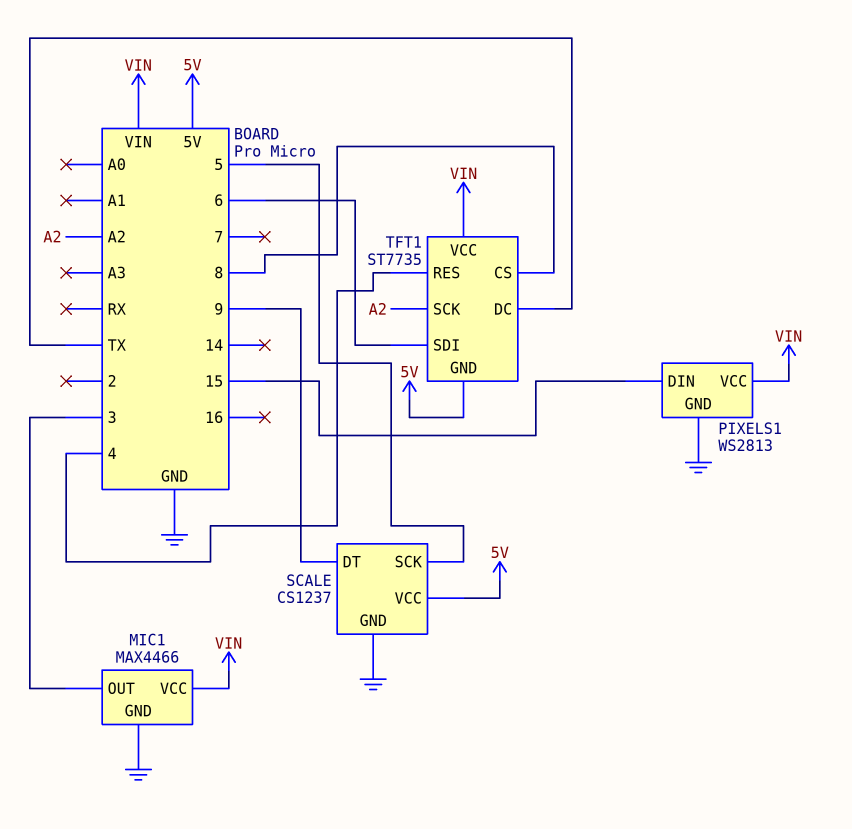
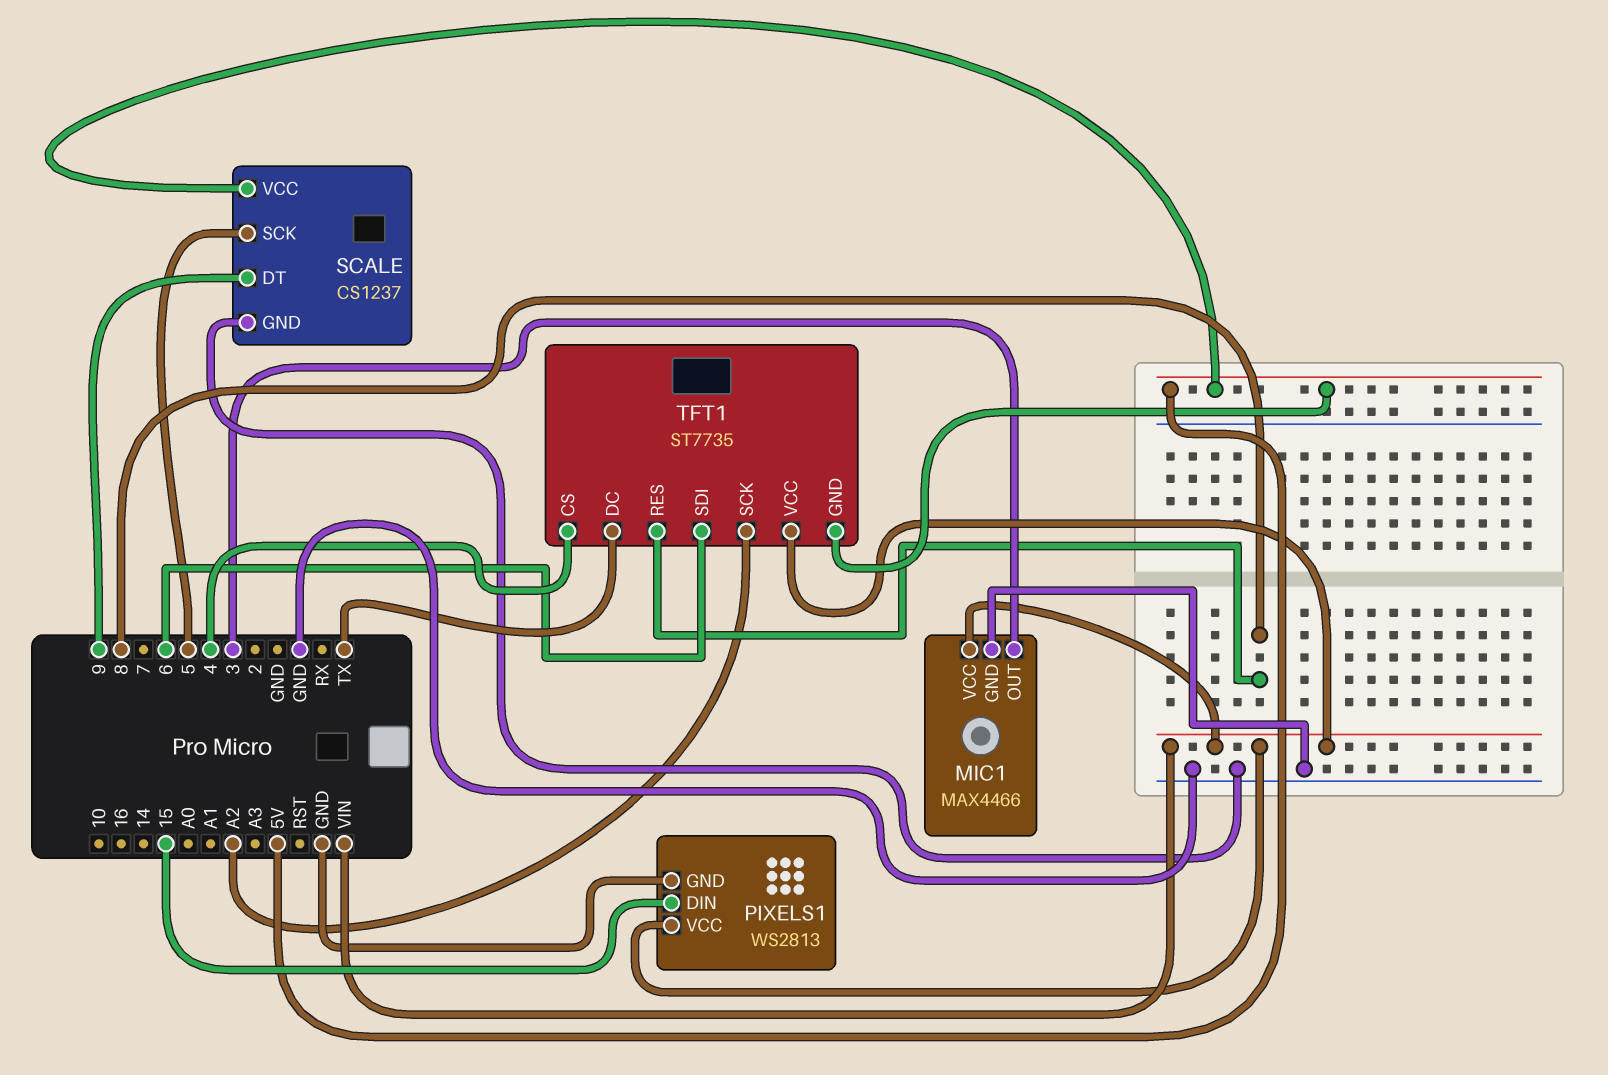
TFT1 pin CS: 8 -> 4
TFT1 pin RES: 4 -> 8

